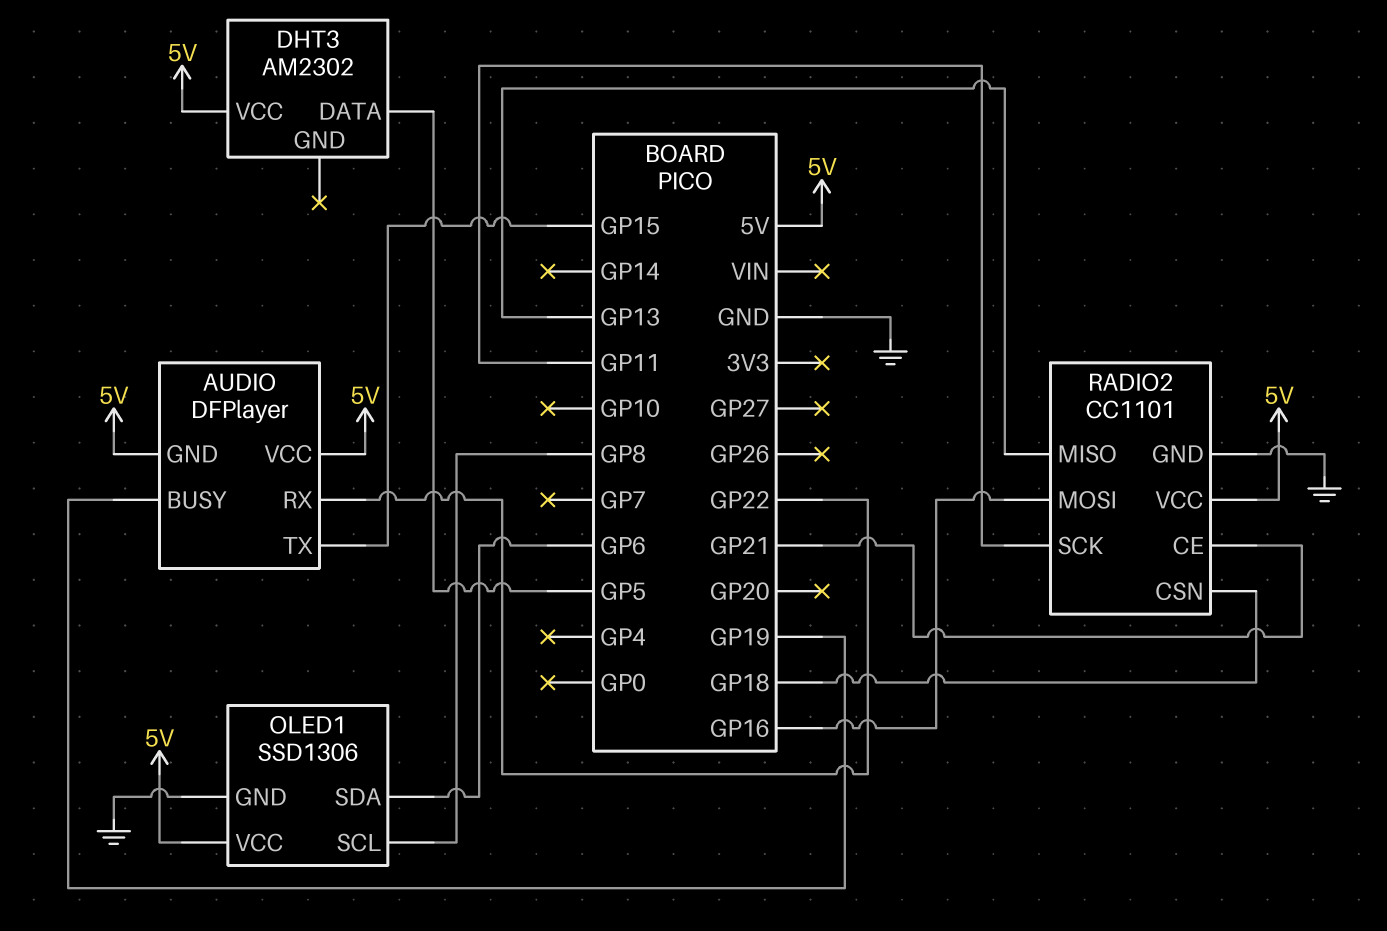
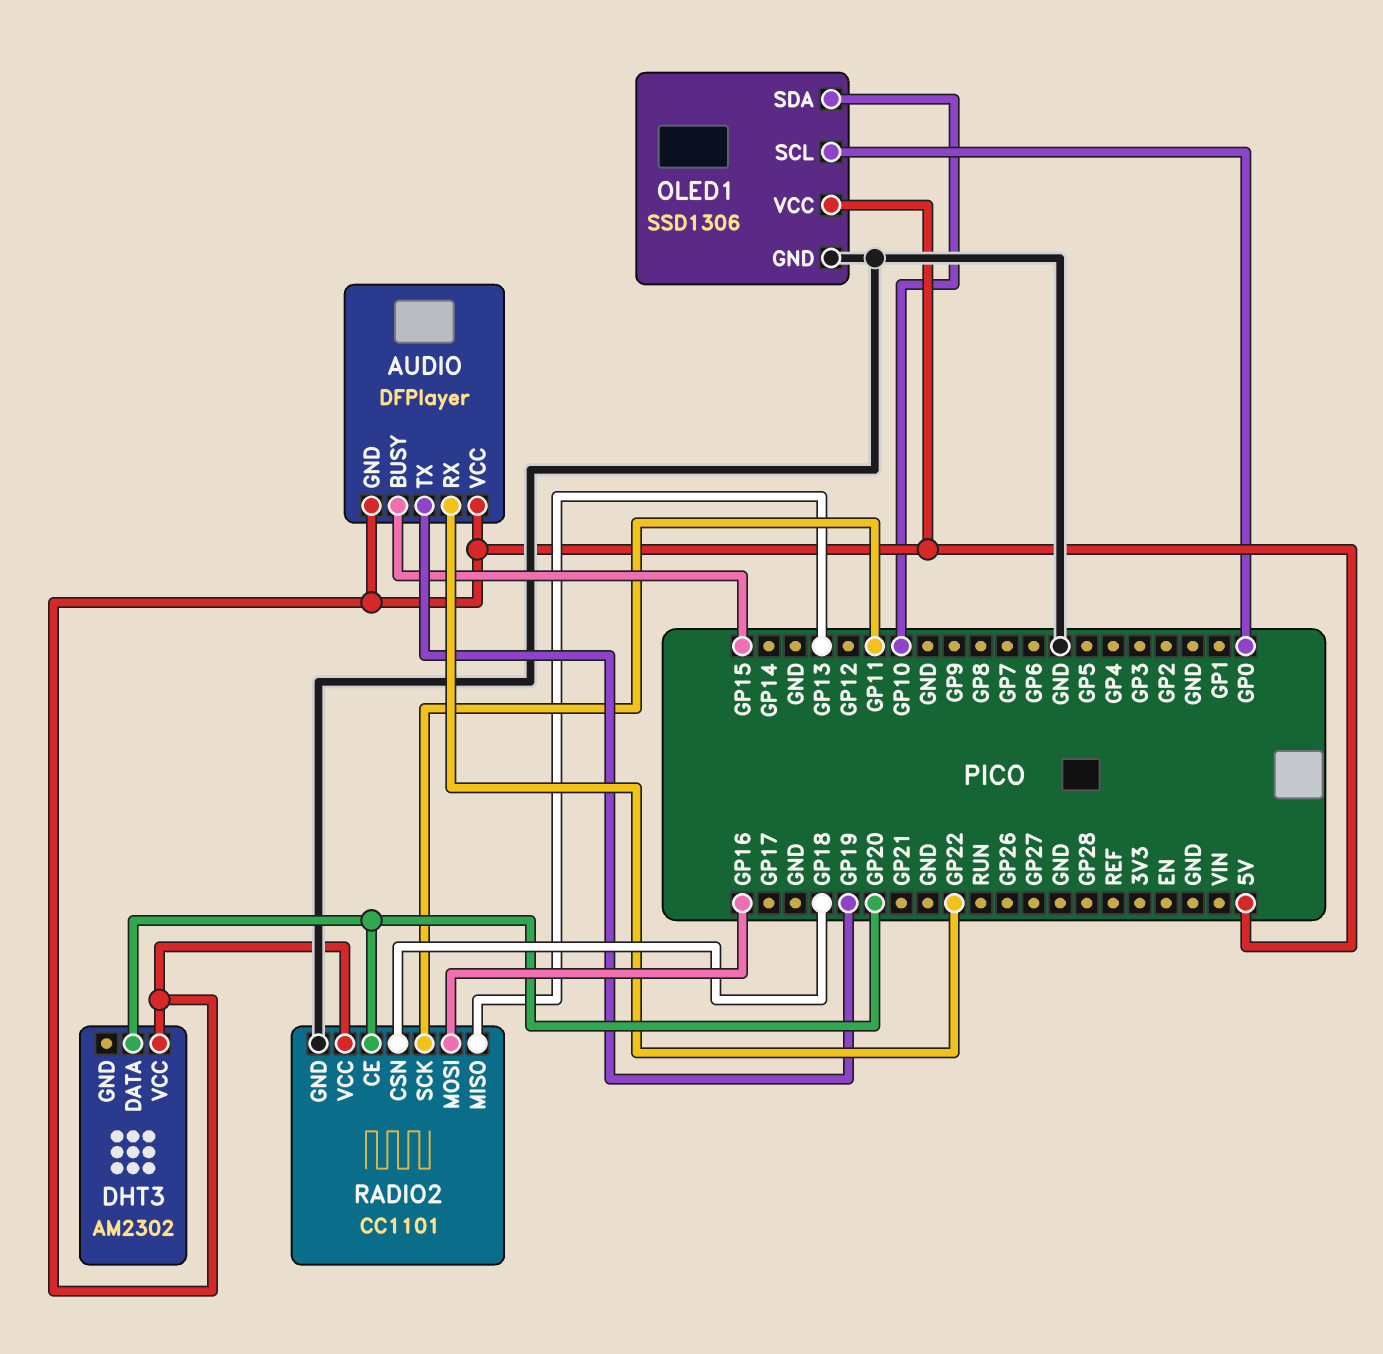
AUDIO pin BUSY: GP19 -> GP15
AUDIO pin TX: GP15 -> GP19
DHT3 pin DATA: GP5 -> GP20
OLED1 pin SCL: GP8 -> GP0
OLED1 pin SDA: GP6 -> GP10
RADIO2 pin CE: GP21 -> GP20

